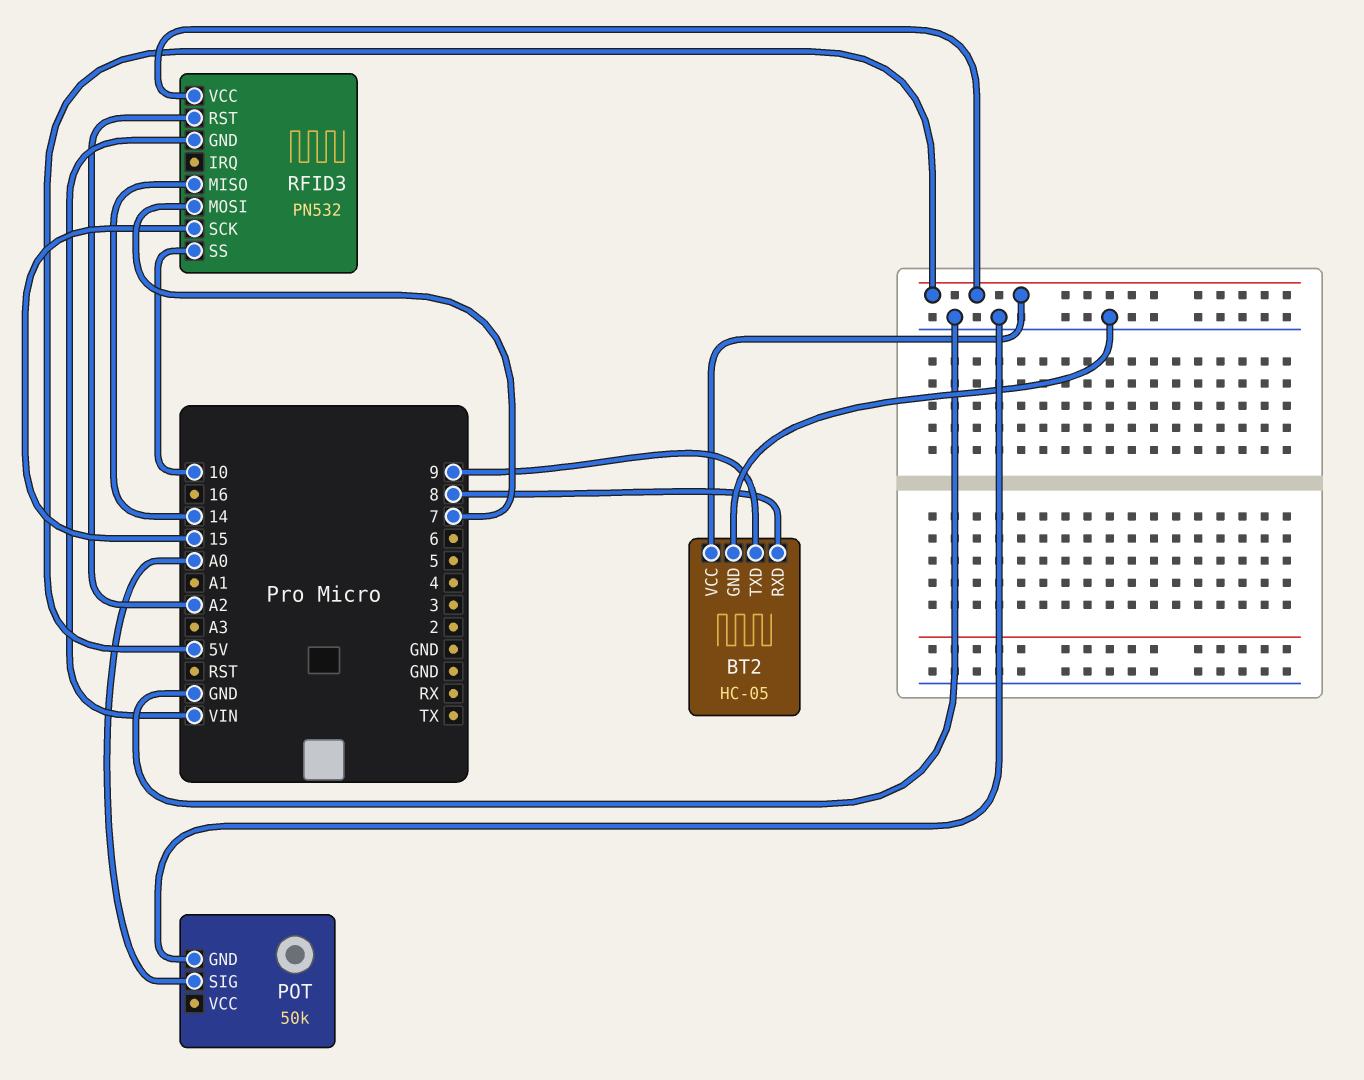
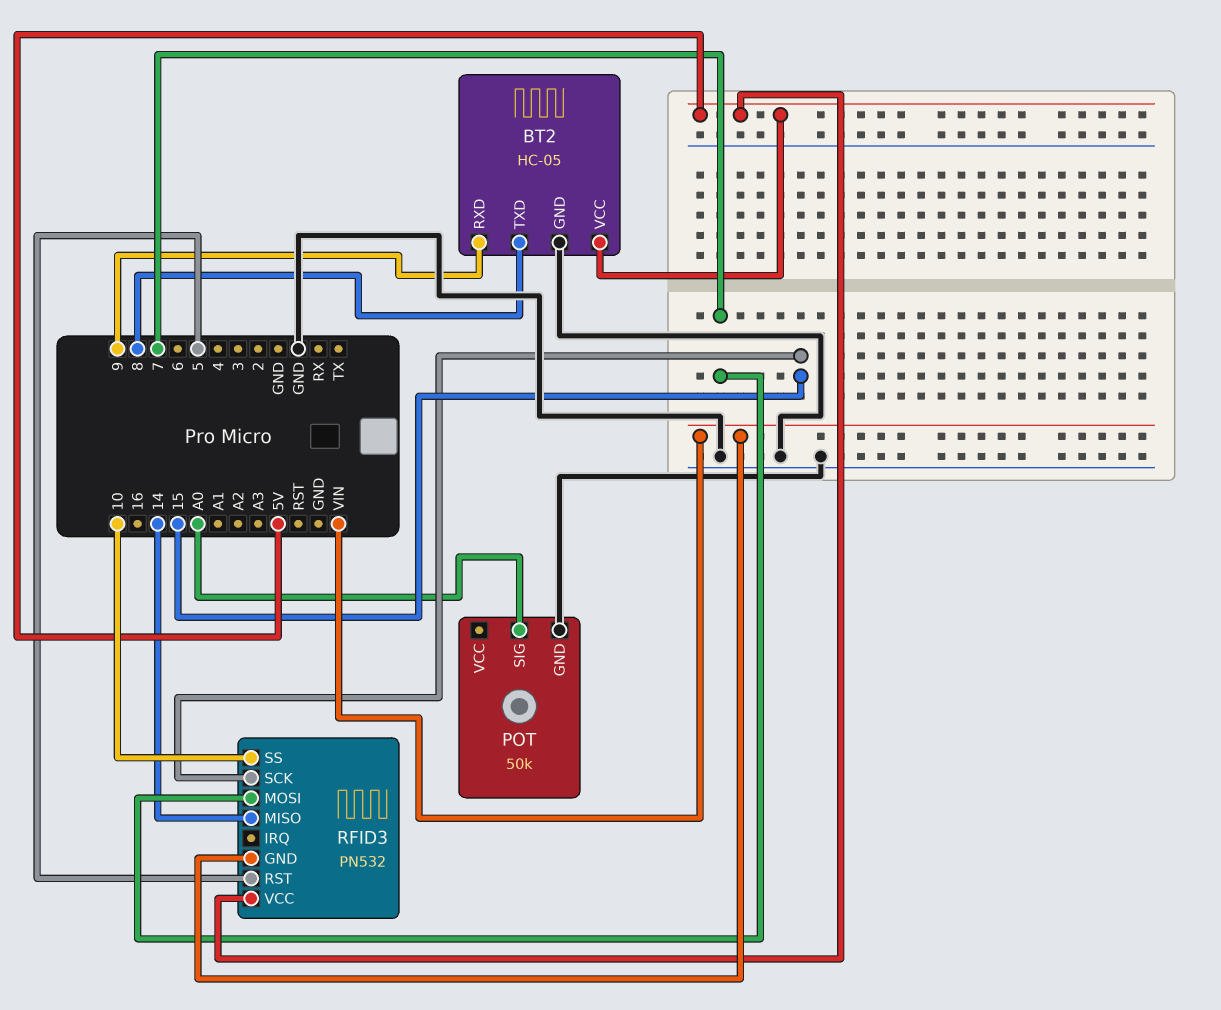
BT2 pin RXD: 8 -> 9
BT2 pin TXD: 9 -> 8
RFID3 pin RST: A2 -> 5

